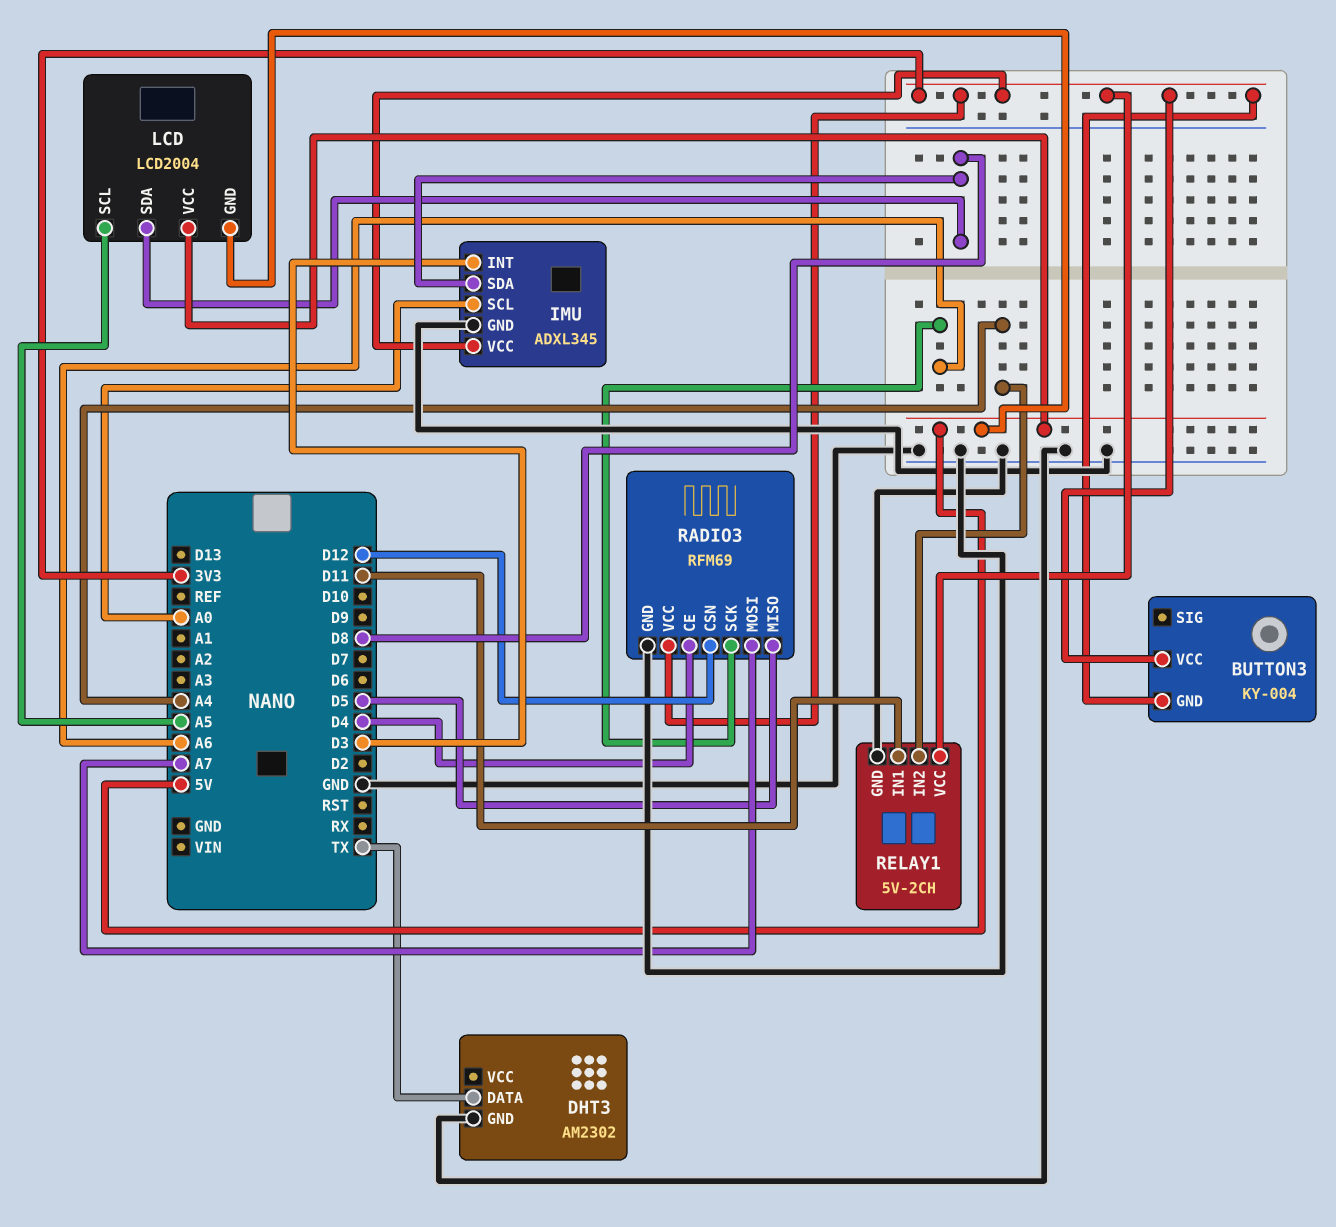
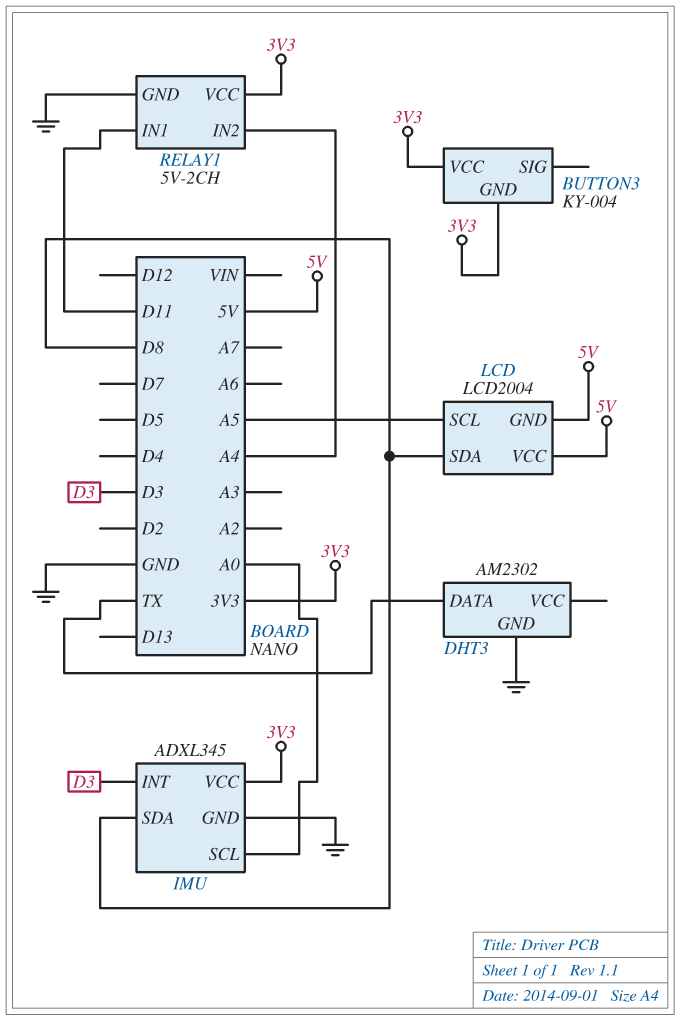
RADIO3: RFM69 -> none
RADIO3 pin CE: D4 -> none
RADIO3 pin CSN: D12 -> none
RADIO3 pin GND: GND -> none
RADIO3 pin MISO: D5 -> none
RADIO3 pin MOSI: A7 -> none
RADIO3 pin SCK: A6 -> none
RADIO3 pin VCC: 3V3 -> none

